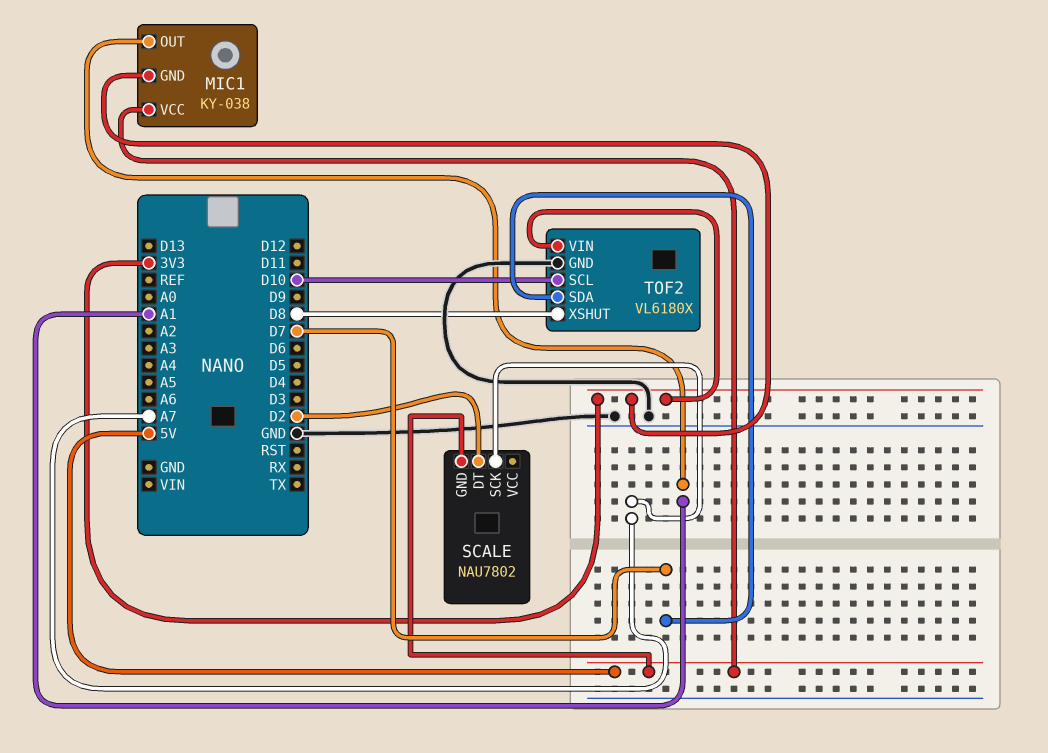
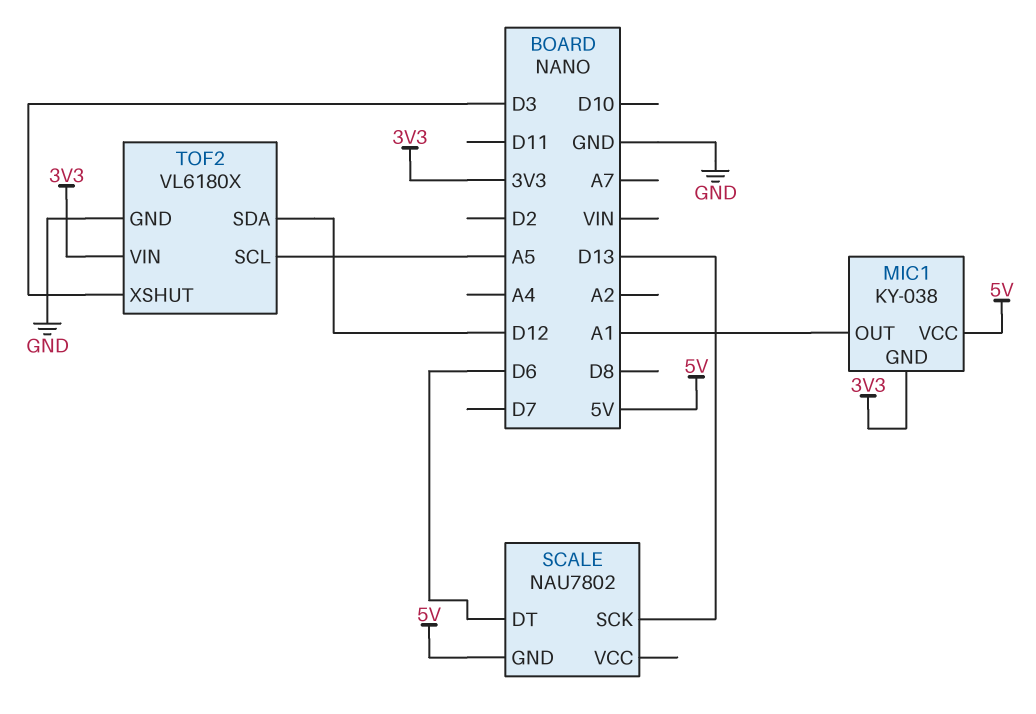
SCALE pin DT: D2 -> D6
SCALE pin SCK: A7 -> D13
TOF2 pin SCL: D10 -> A5
TOF2 pin SDA: D7 -> D12
TOF2 pin XSHUT: D8 -> D3

